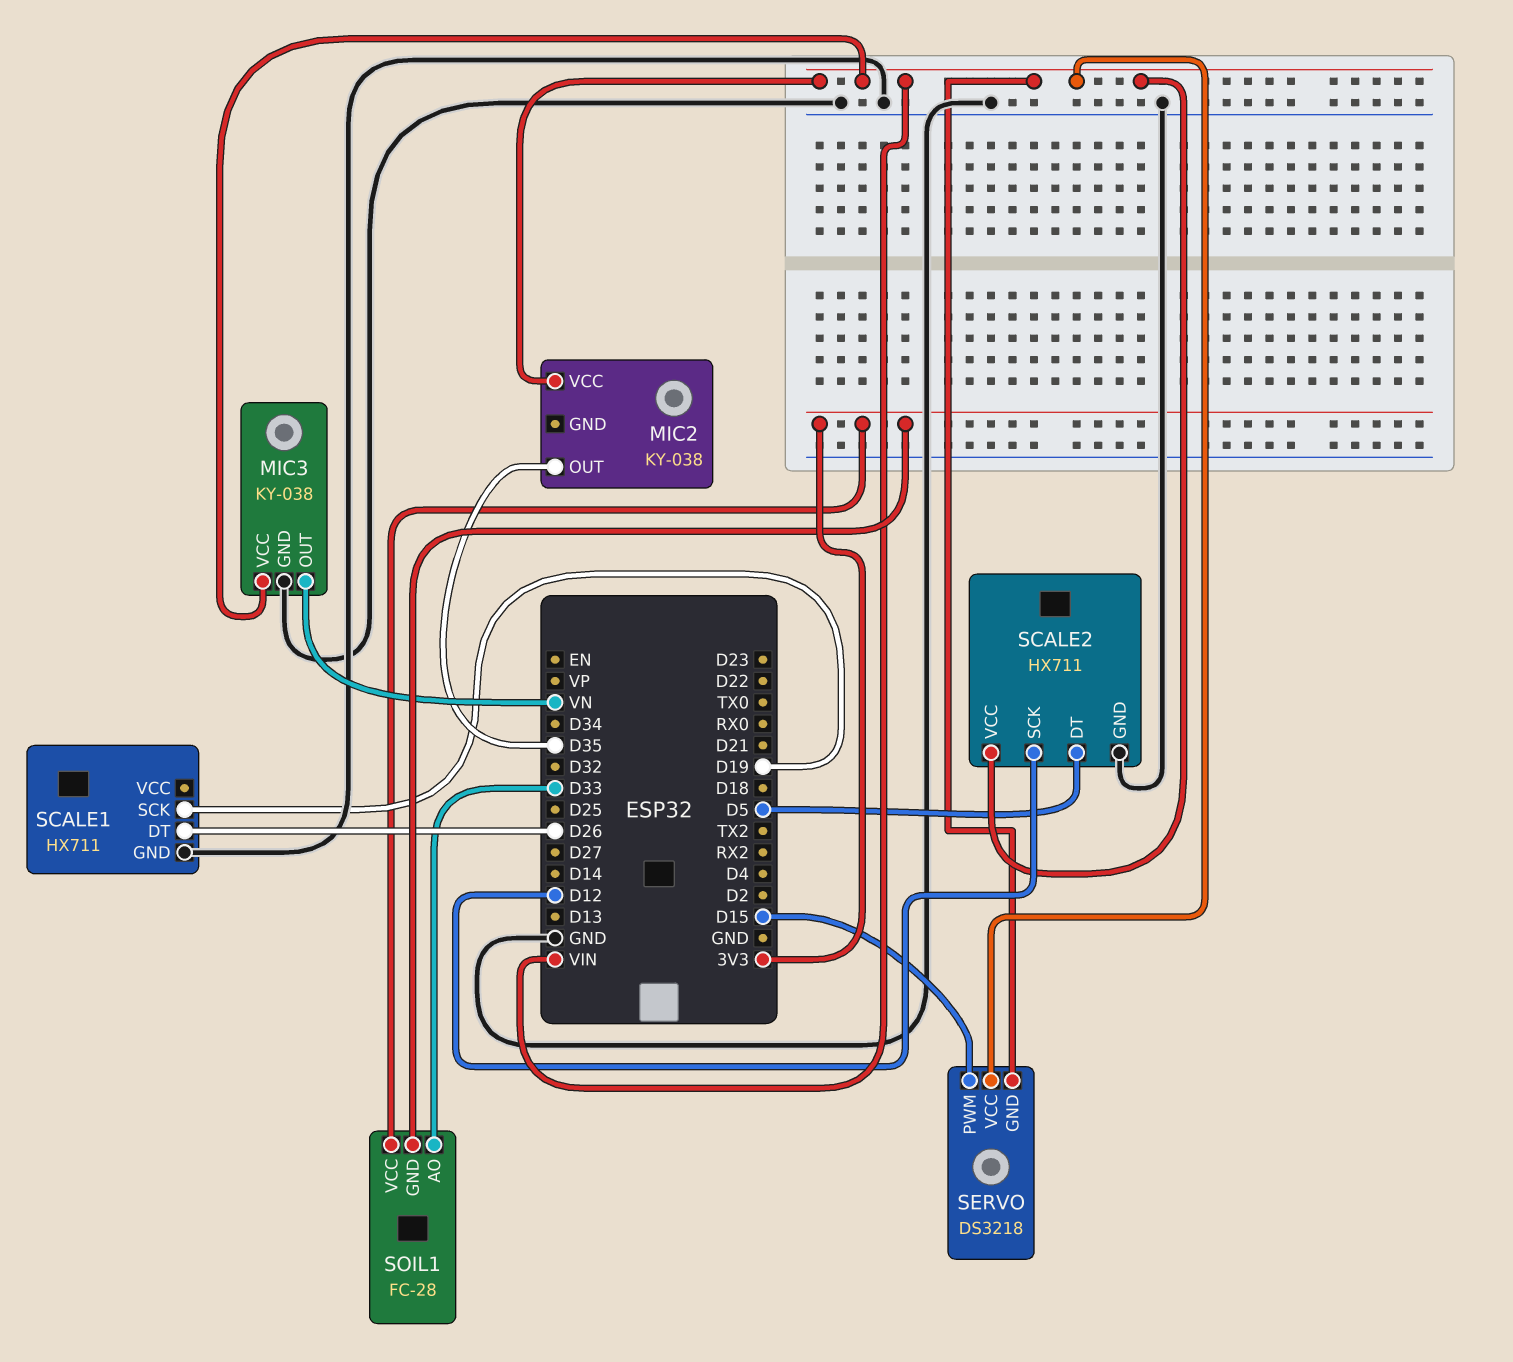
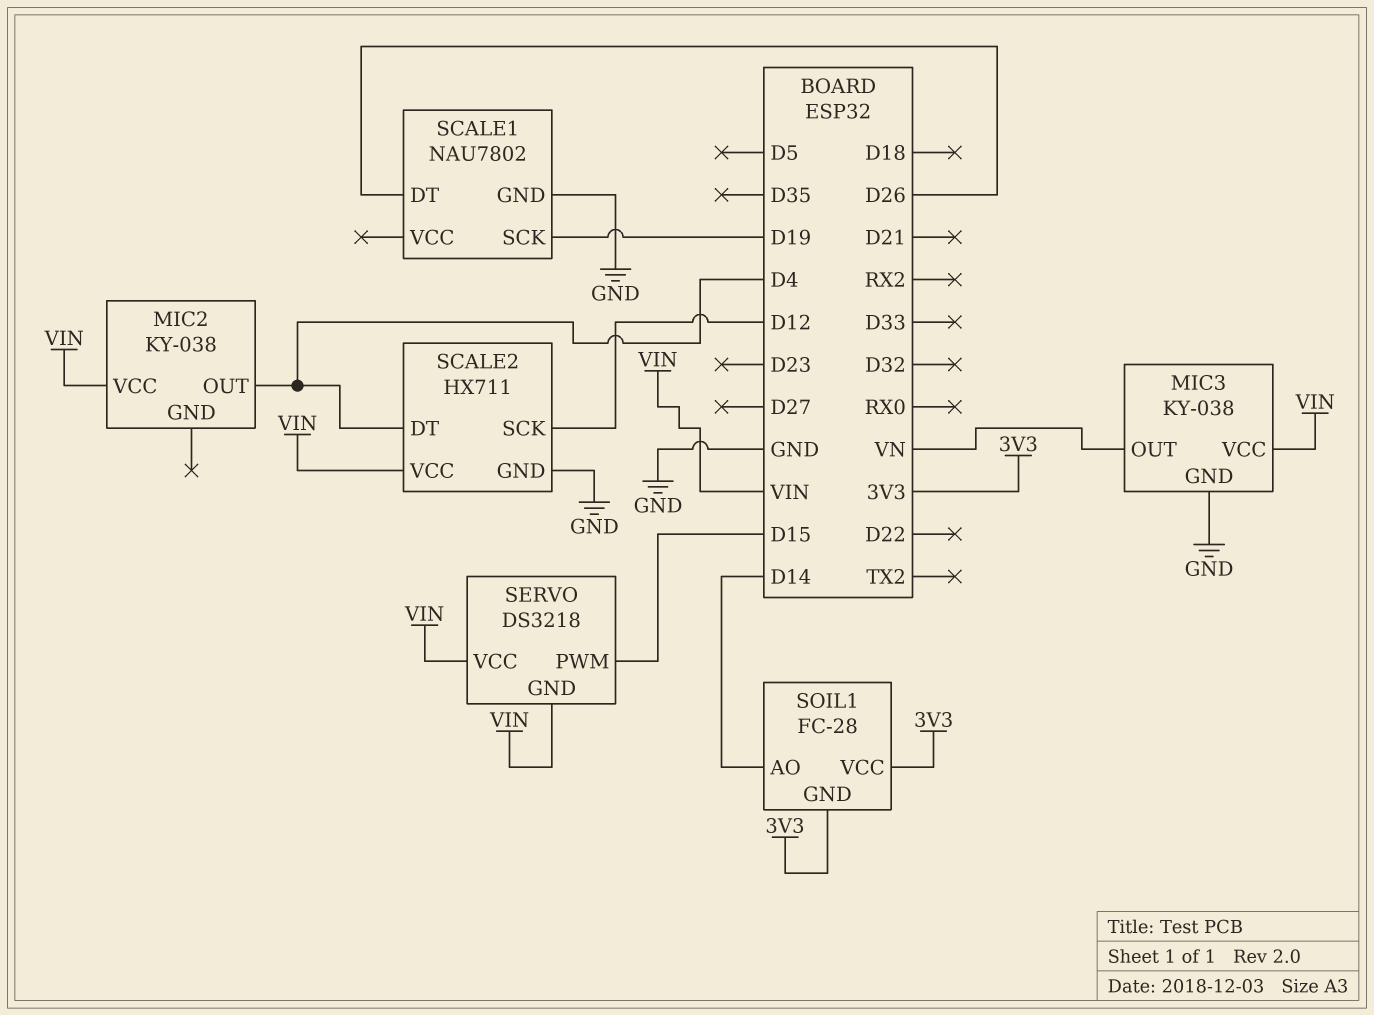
MIC2 pin OUT: D35 -> D4
SCALE1: HX711 -> NAU7802
SCALE2 pin DT: D5 -> D4
SOIL1 pin AO: D33 -> D14

